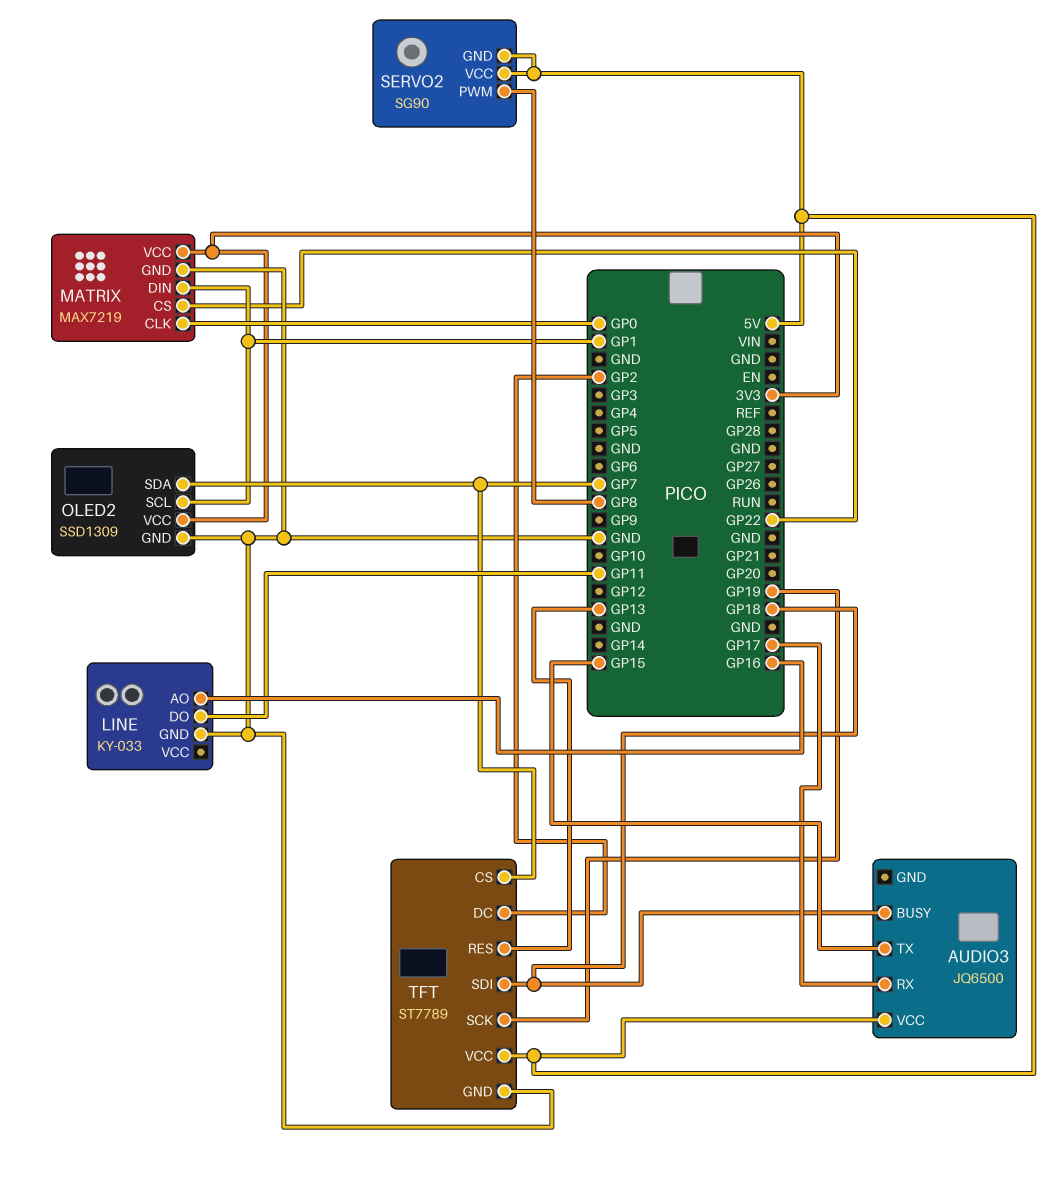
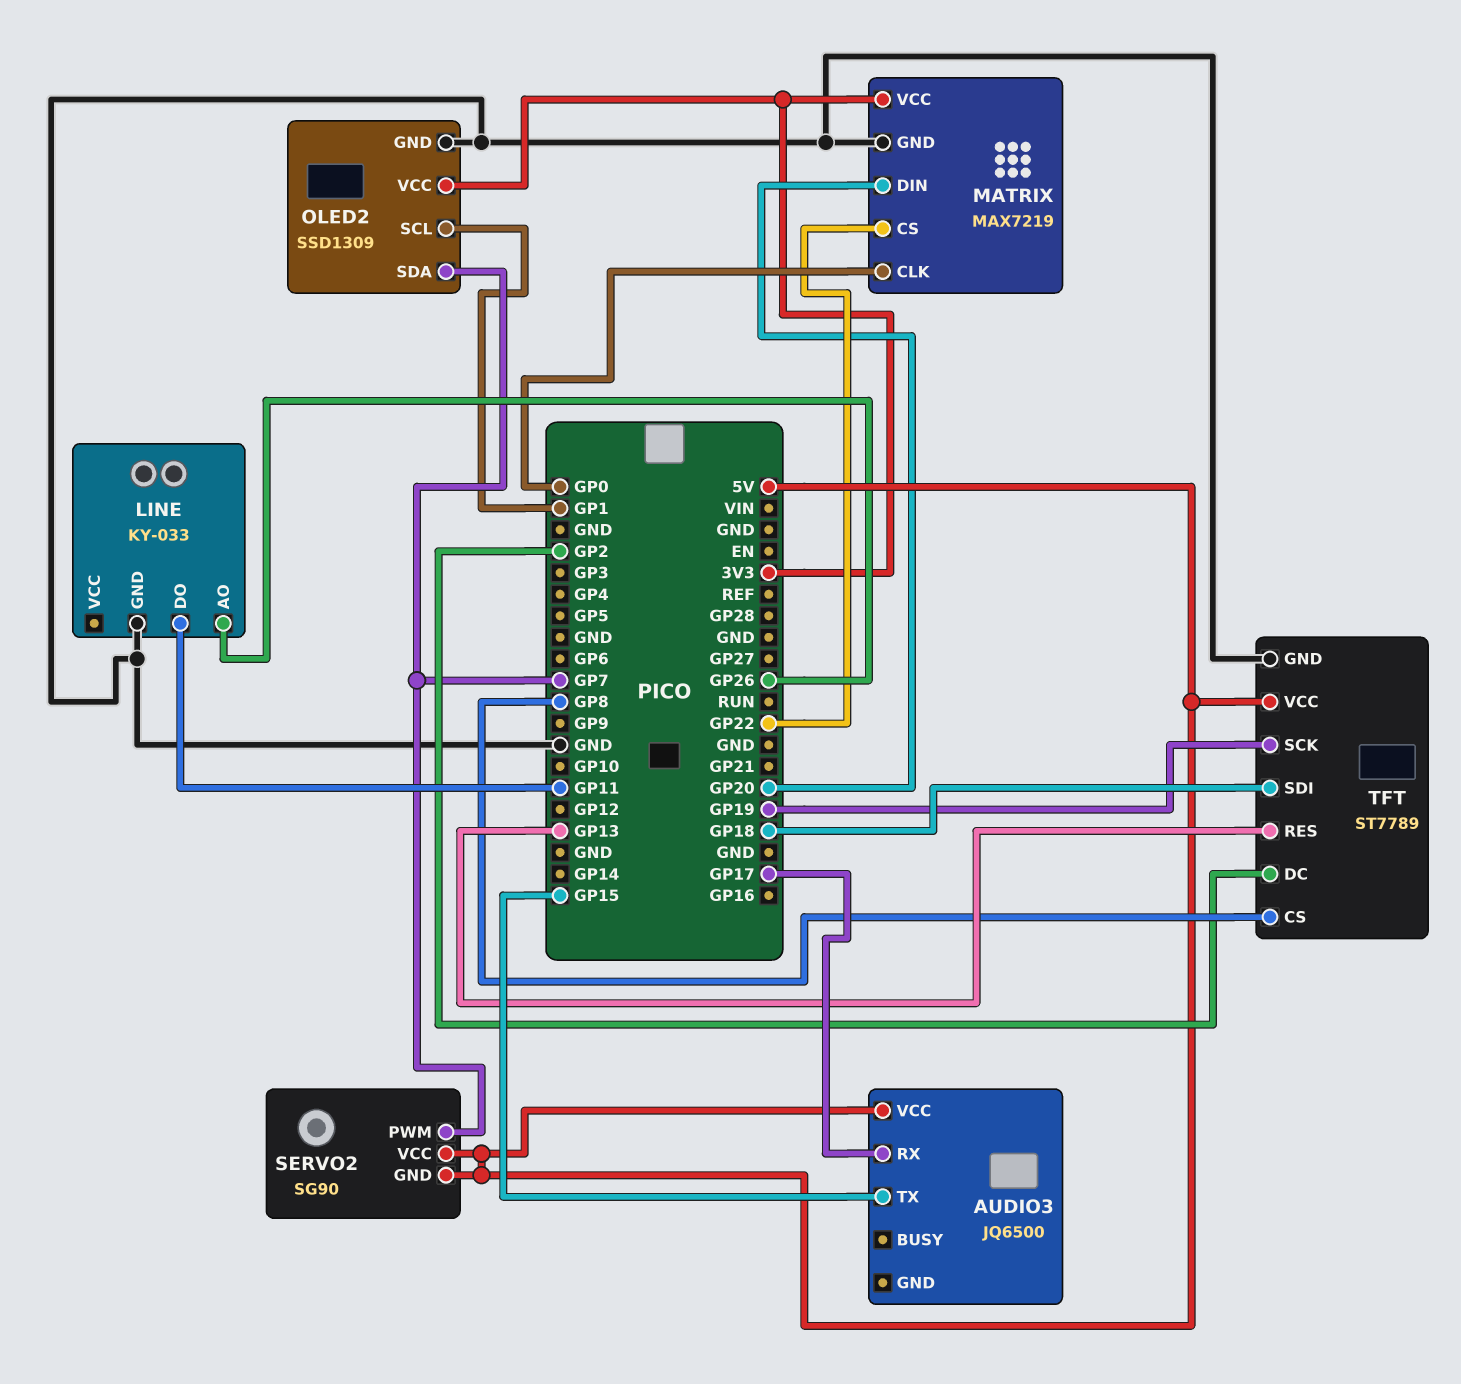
AUDIO3 pin BUSY: GP18 -> none
LINE pin AO: GP16 -> GP26
MATRIX pin DIN: GP1 -> GP20
SERVO2 pin PWM: GP8 -> GP7
TFT pin CS: GP7 -> GP8

